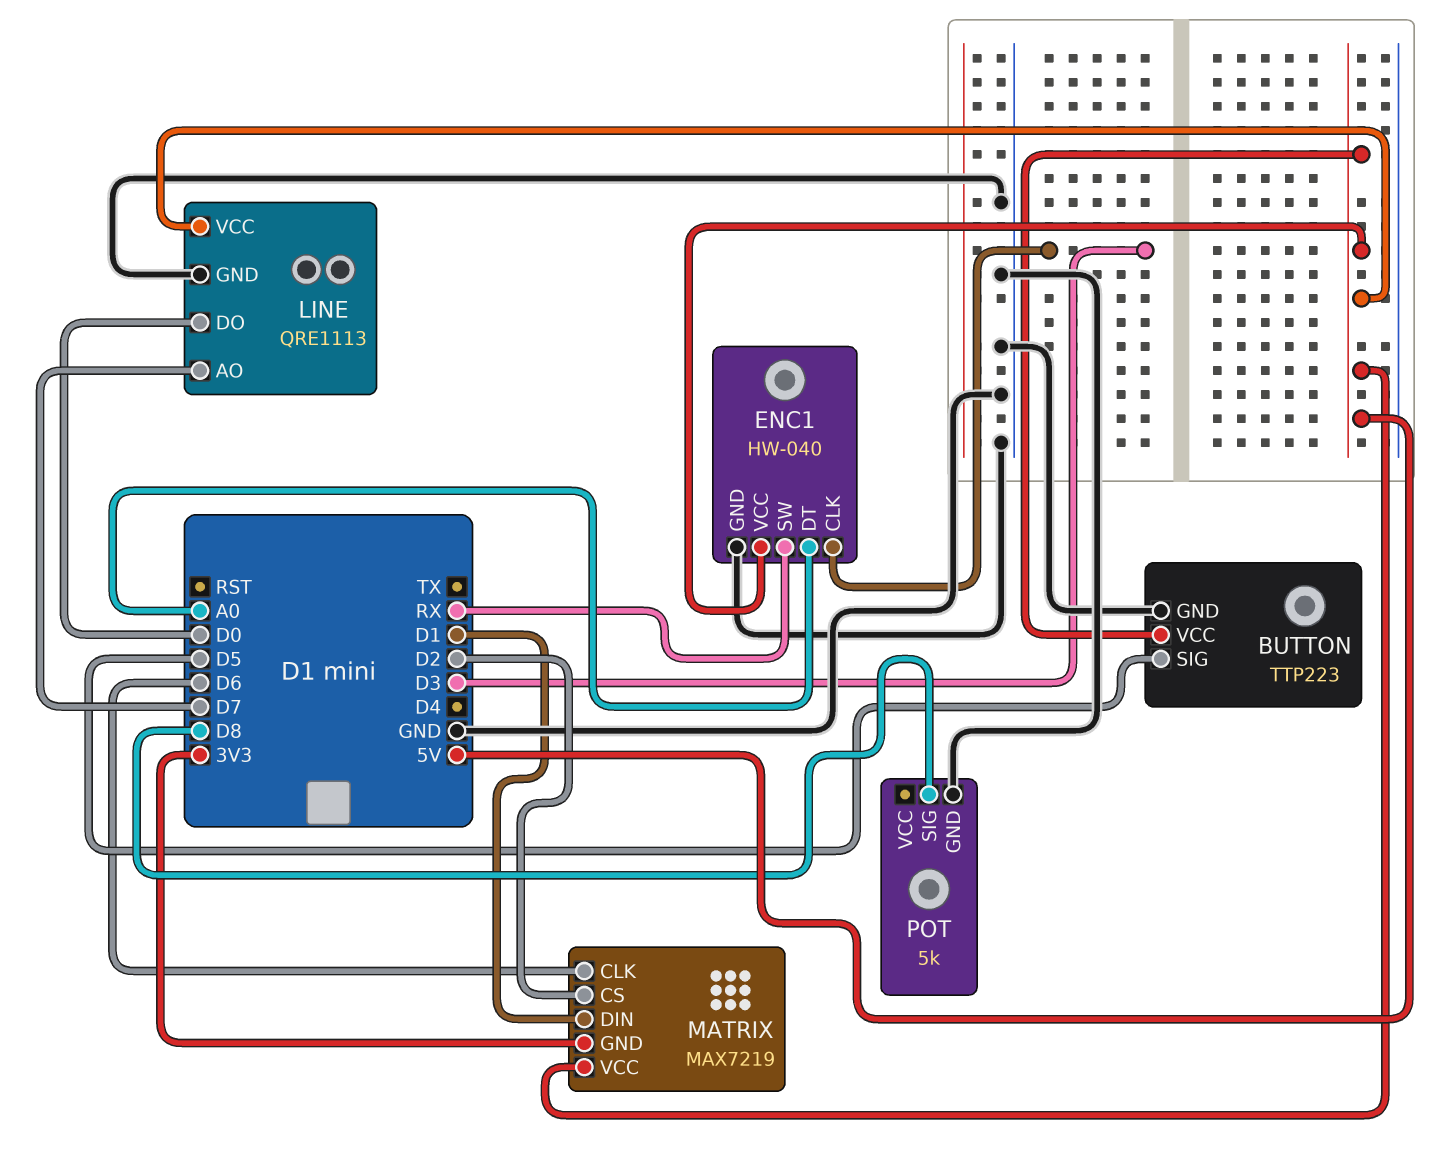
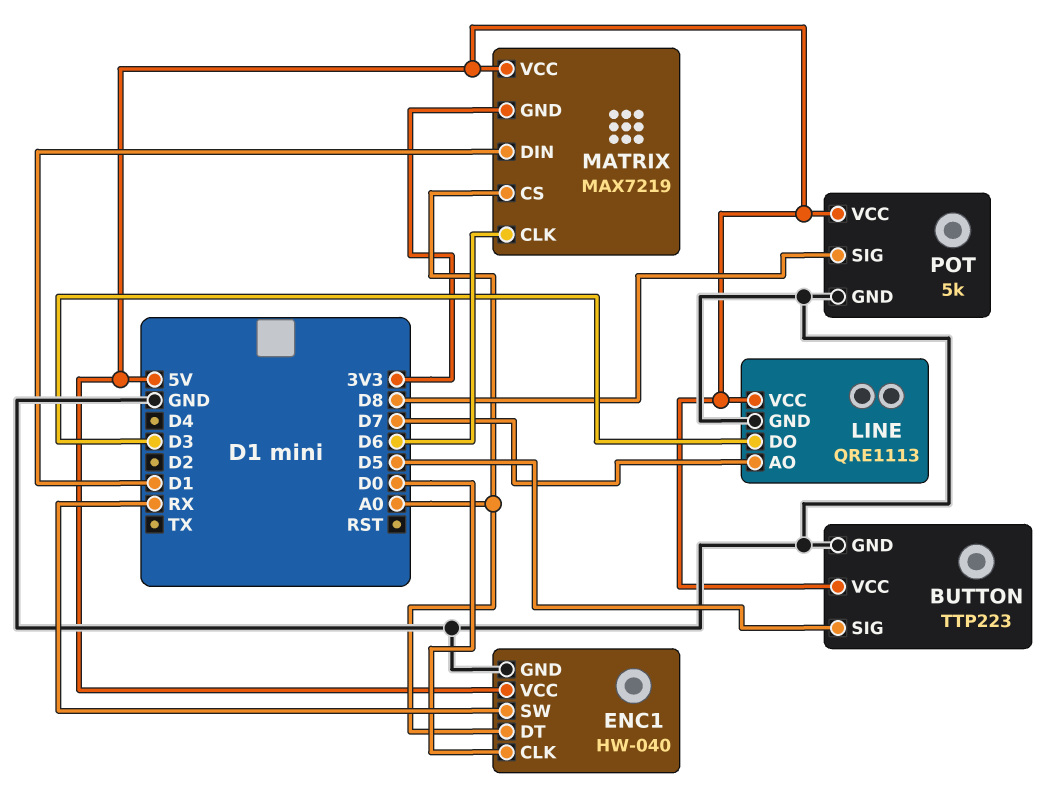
ENC1 pin CLK: D3 -> D0
LINE pin DO: D0 -> D3
MATRIX pin CS: D2 -> A0
POT pin VCC: none -> 5V

